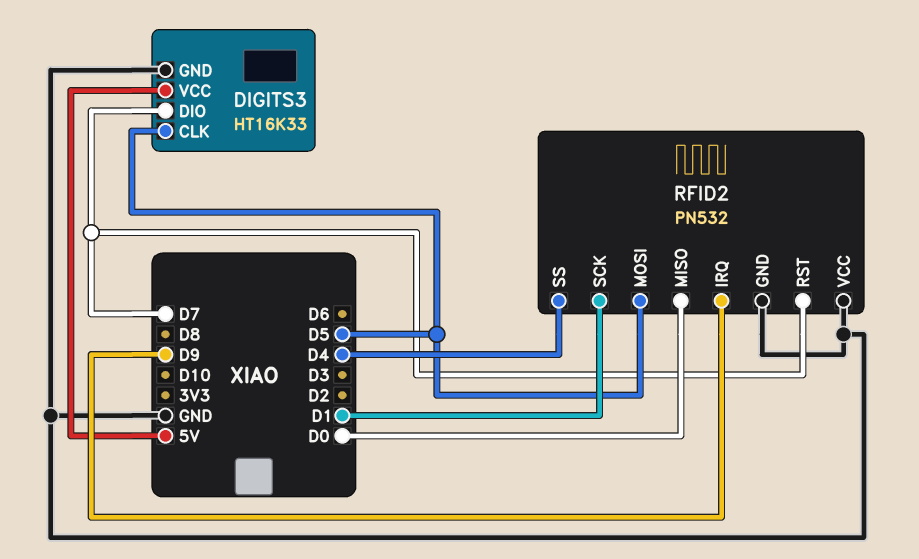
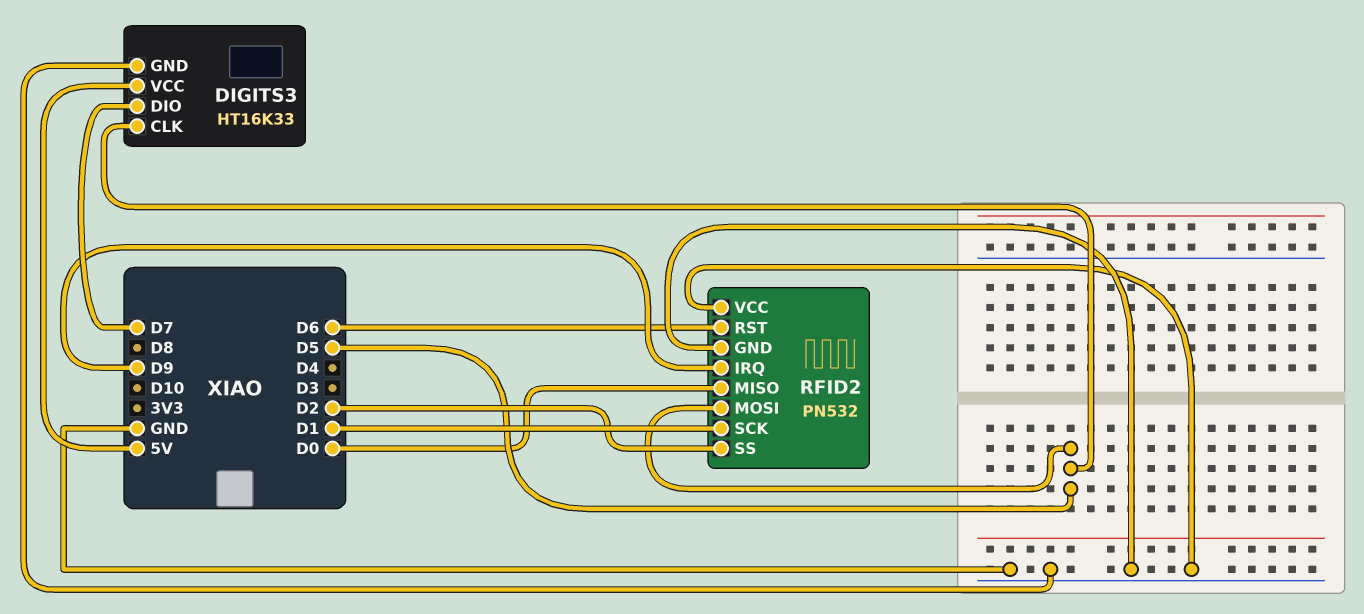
RFID2 pin RST: D7 -> D6
RFID2 pin SS: D4 -> D2

